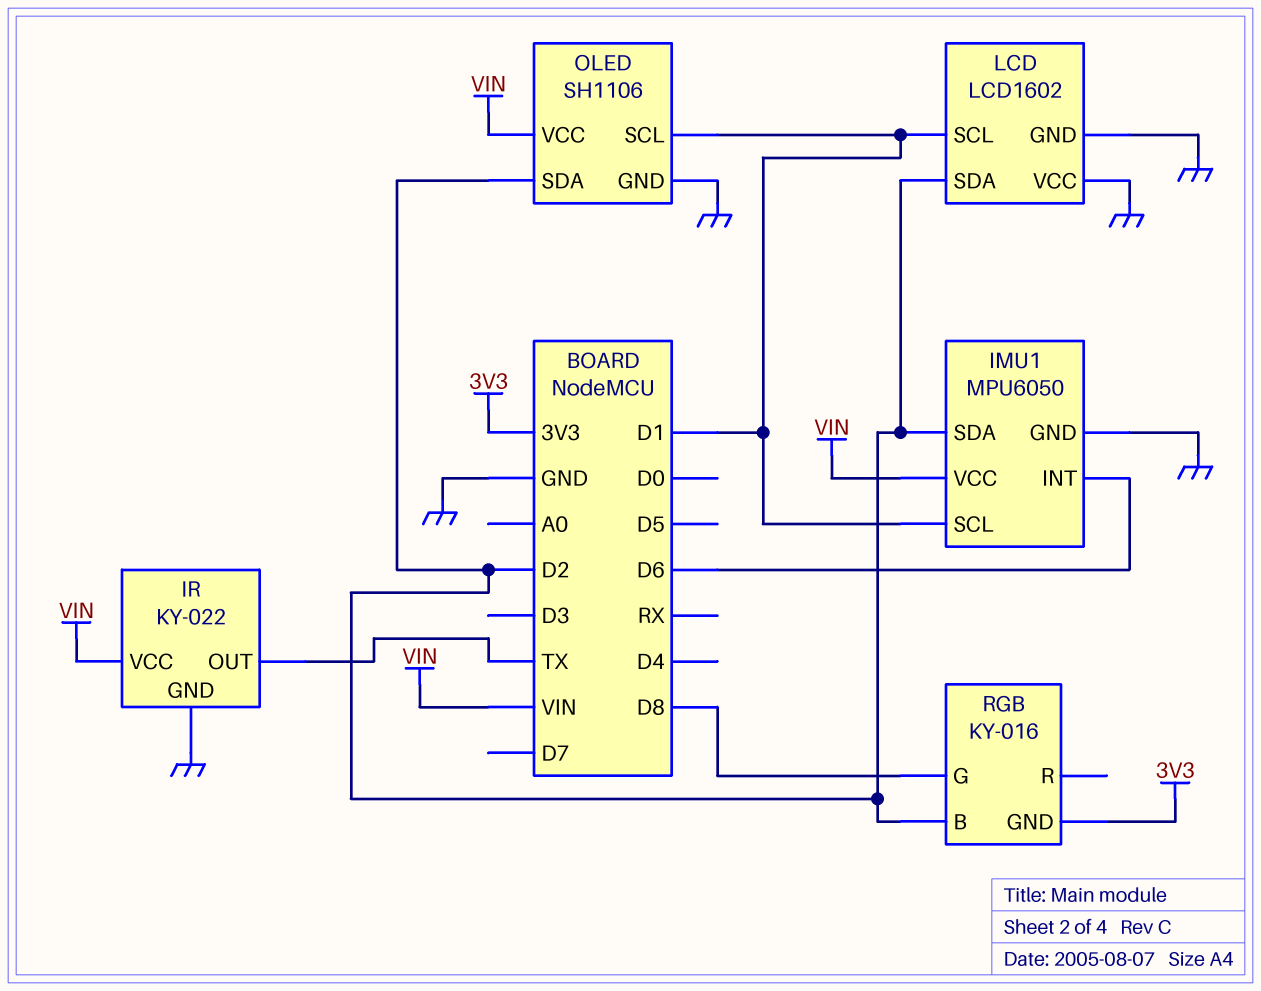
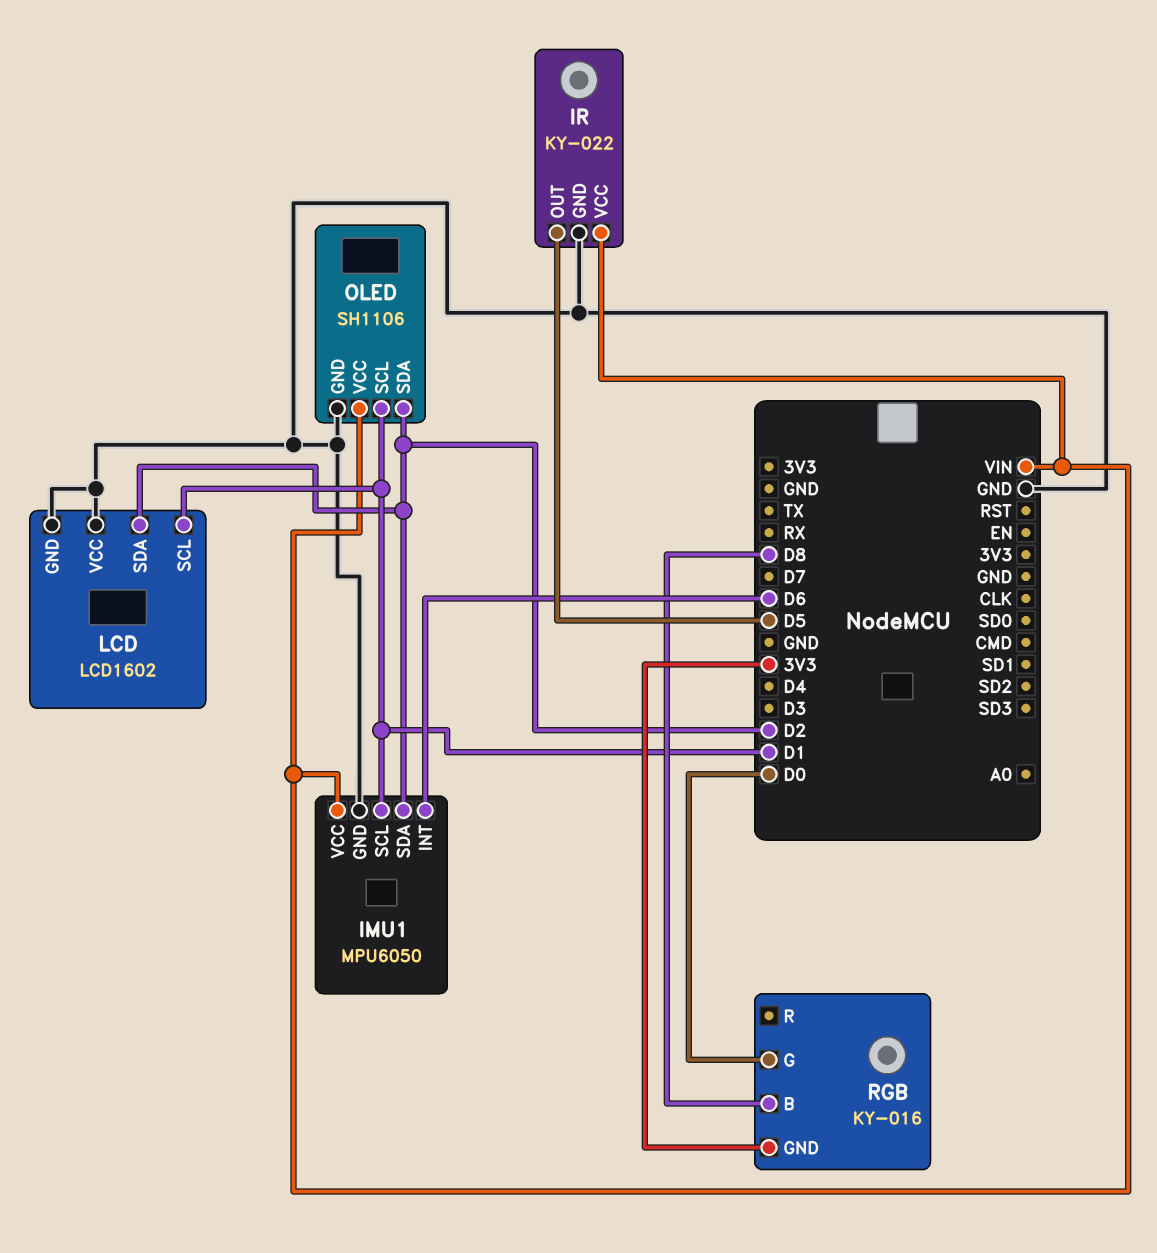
IR pin OUT: TX -> D5
RGB pin B: D2 -> D8
RGB pin G: D8 -> D0

